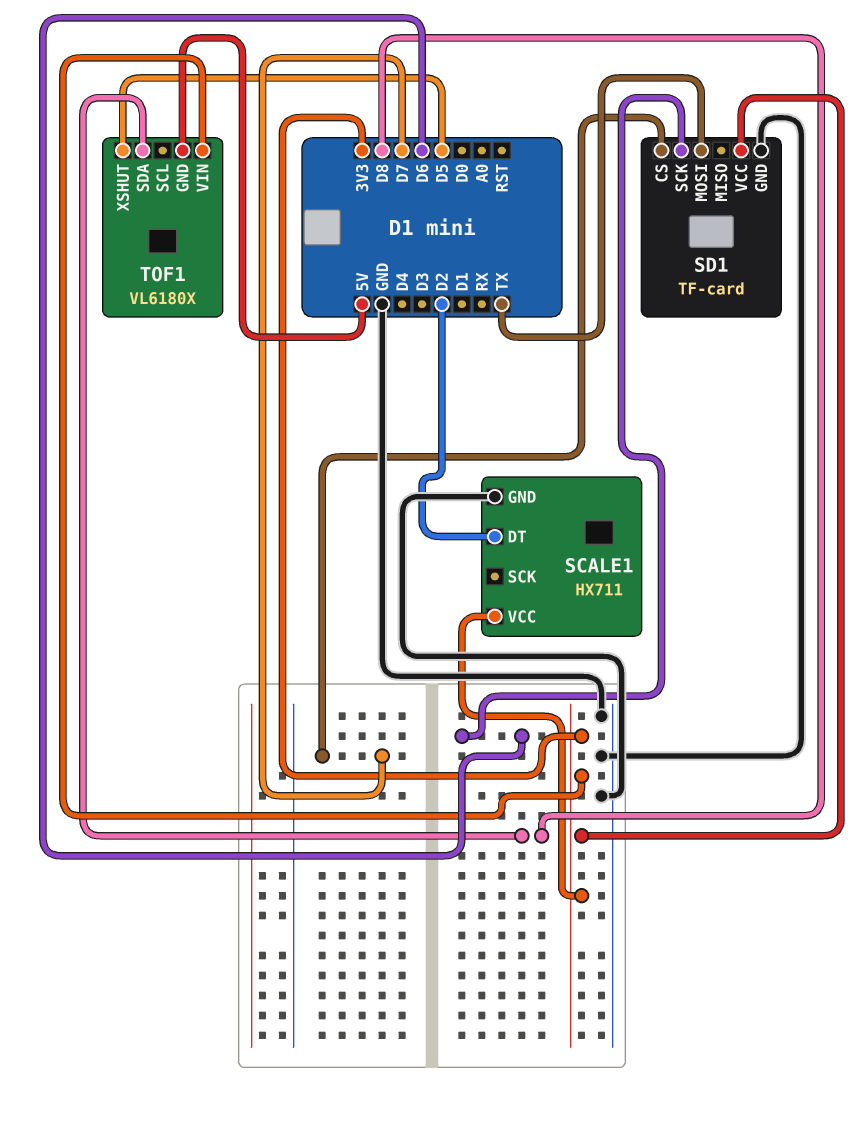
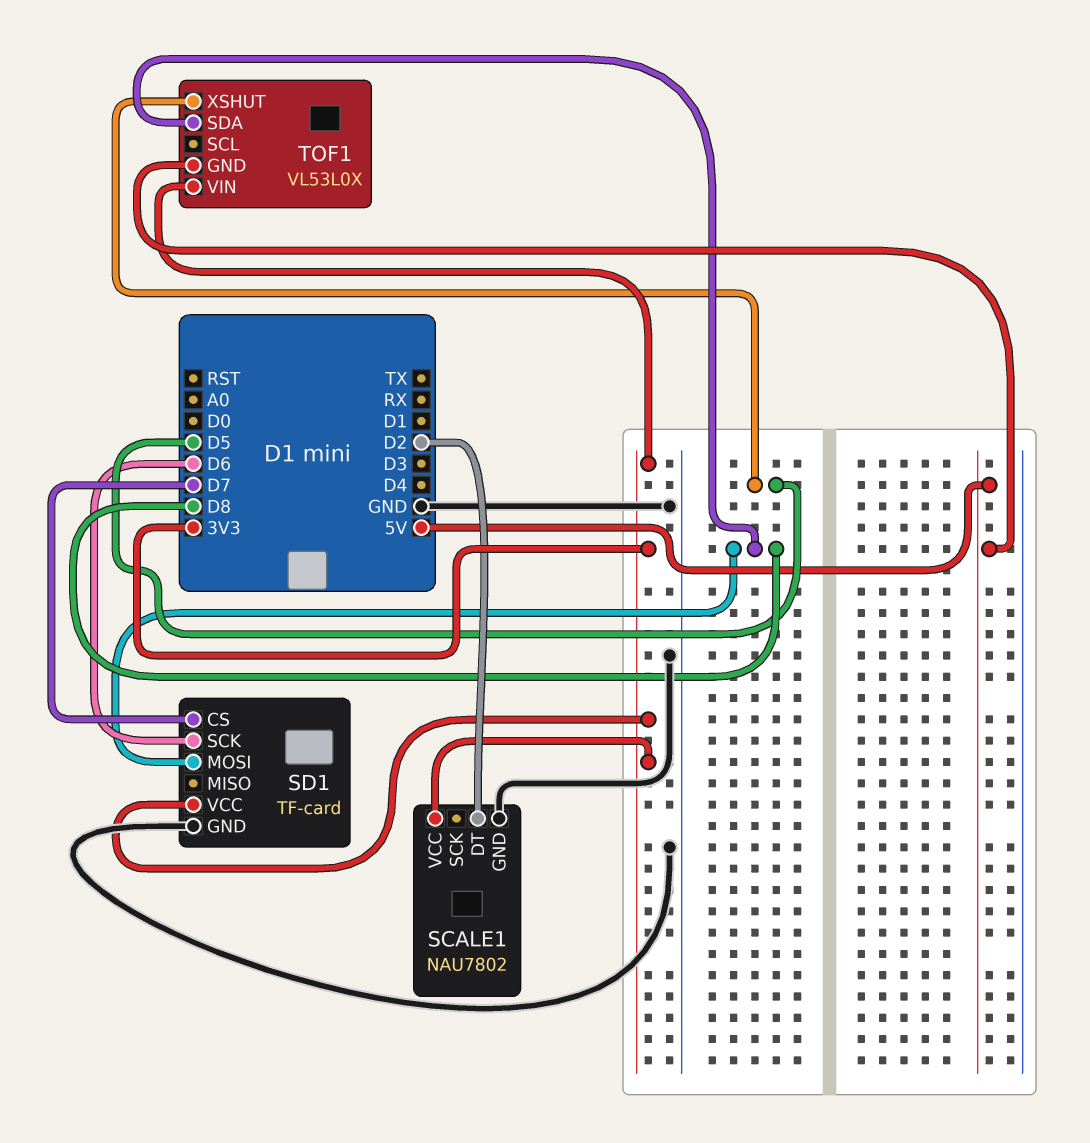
SCALE1: HX711 -> NAU7802
SD1 pin MOSI: TX -> D8
TOF1: VL6180X -> VL53L0X

